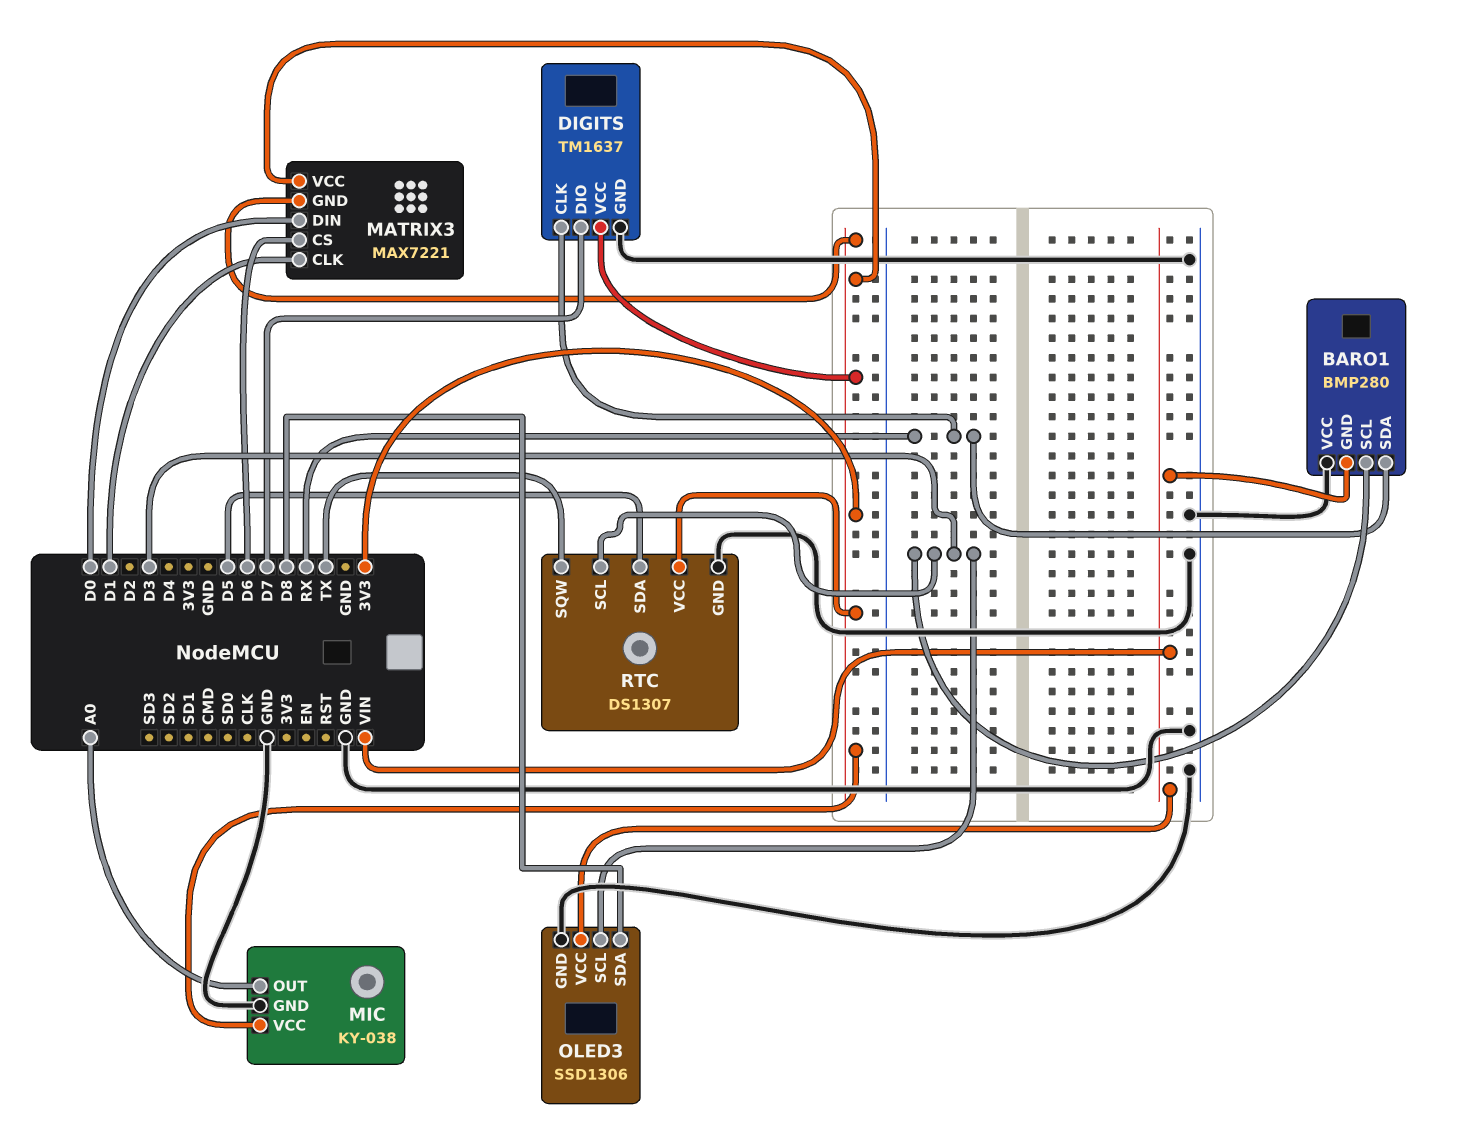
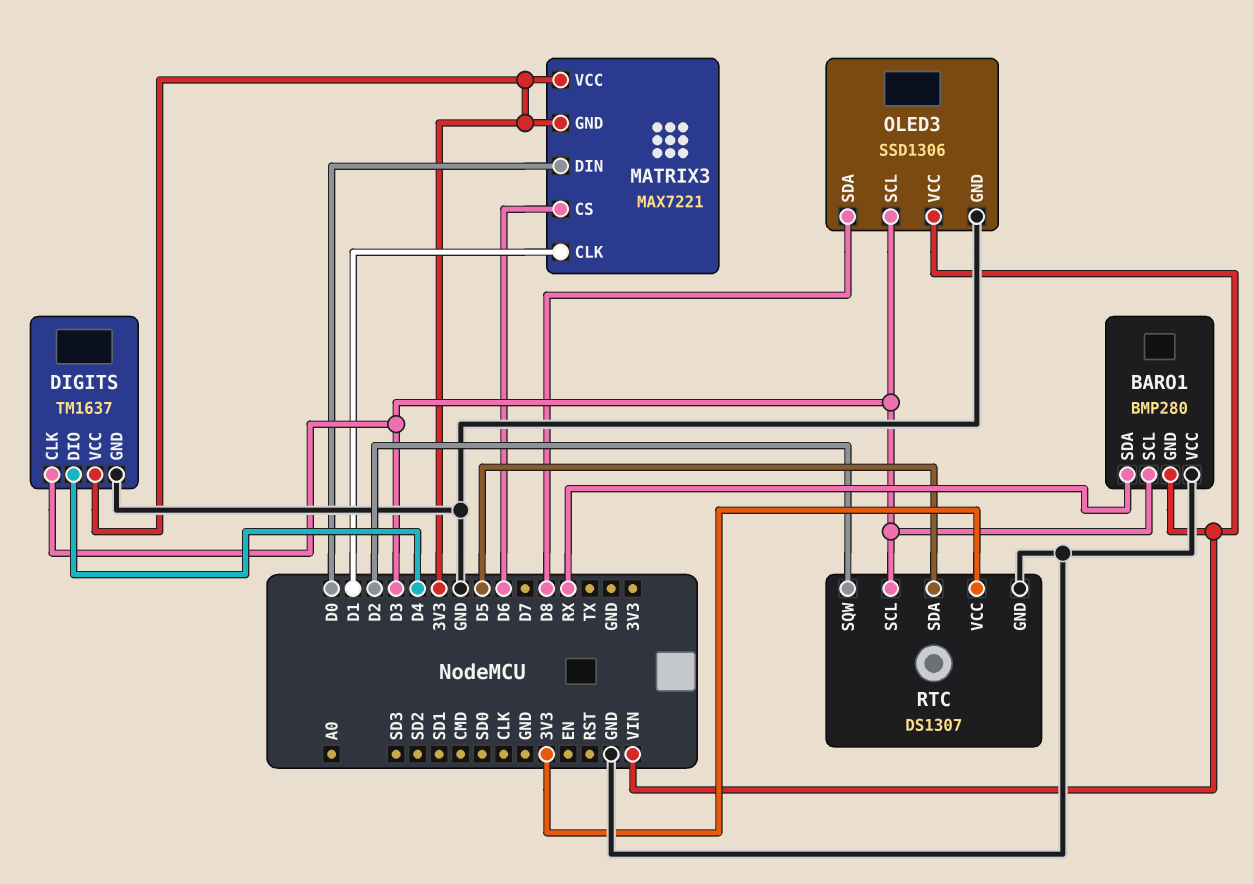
DIGITS pin CLK: RX -> D3
DIGITS pin DIO: D7 -> D4
MIC: KY-038 -> none
MIC pin GND: GND -> none
MIC pin OUT: A0 -> none
MIC pin VCC: 3V3 -> none
RTC pin SQW: TX -> D2

